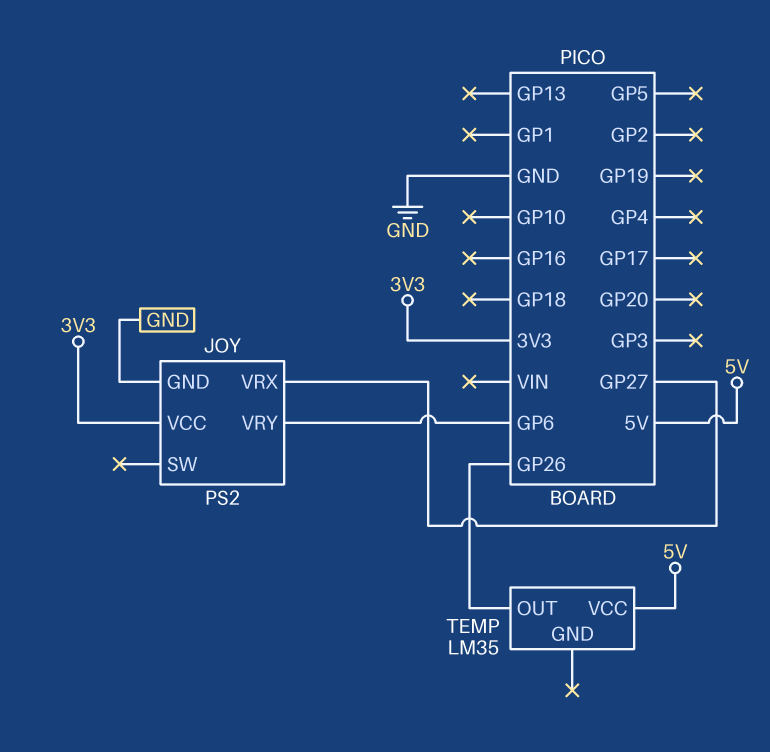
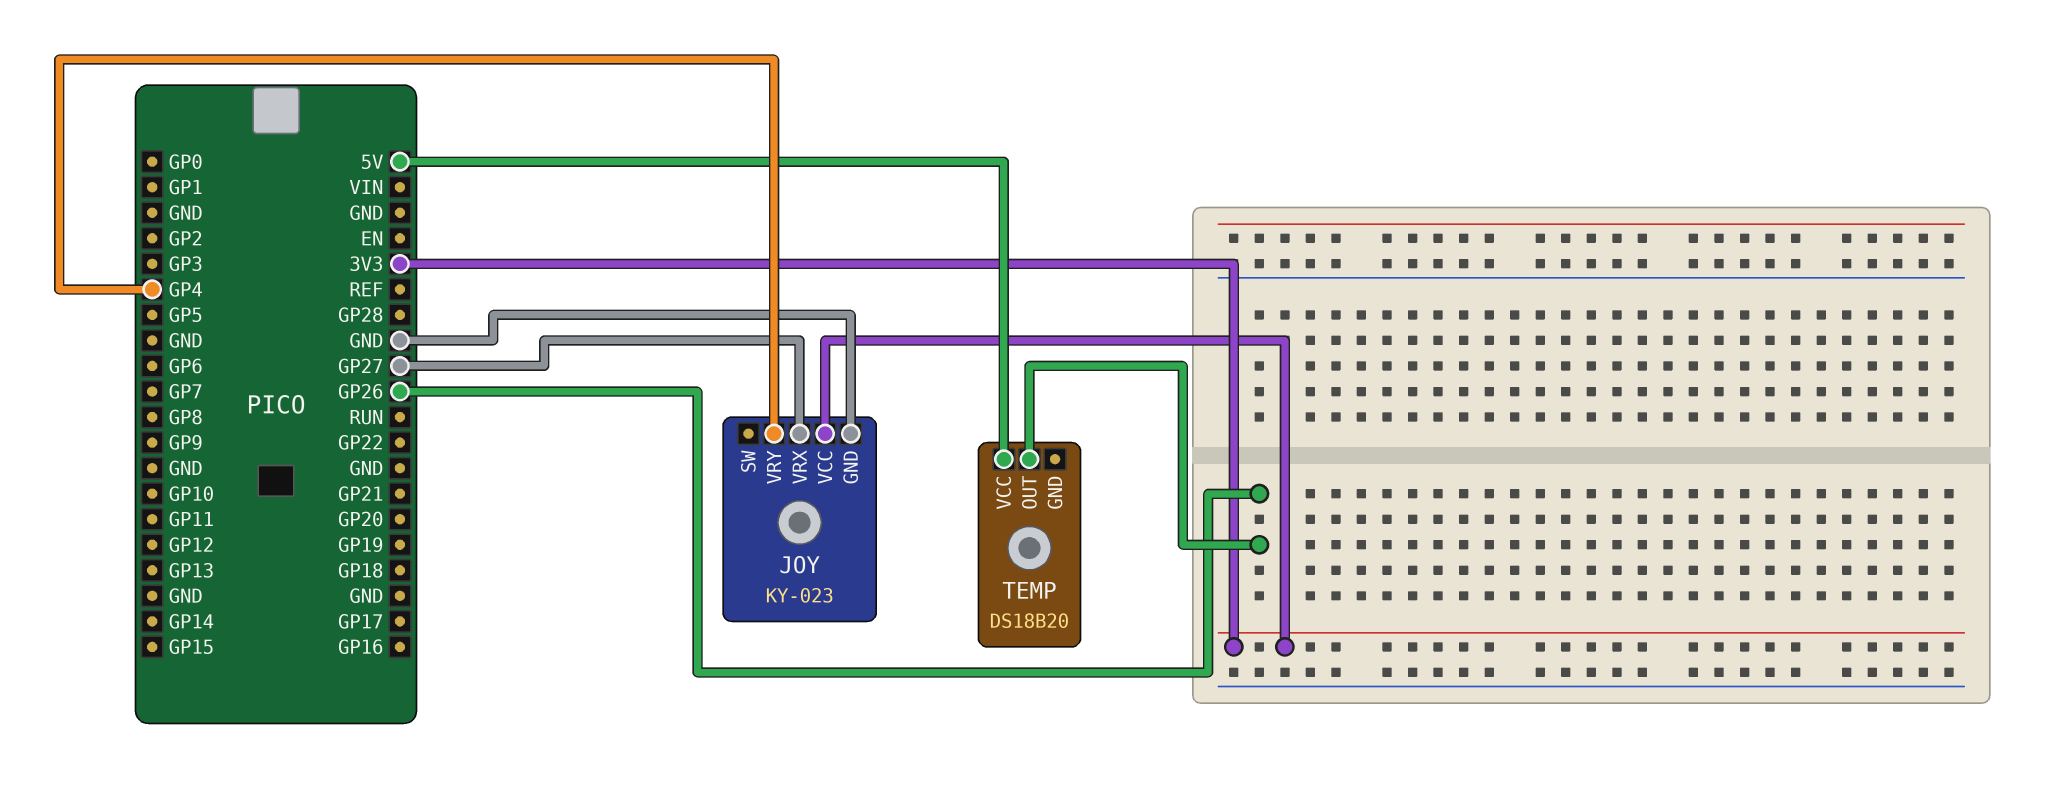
JOY: PS2 -> KY-023
JOY pin VRY: GP6 -> GP4
TEMP: LM35 -> DS18B20

